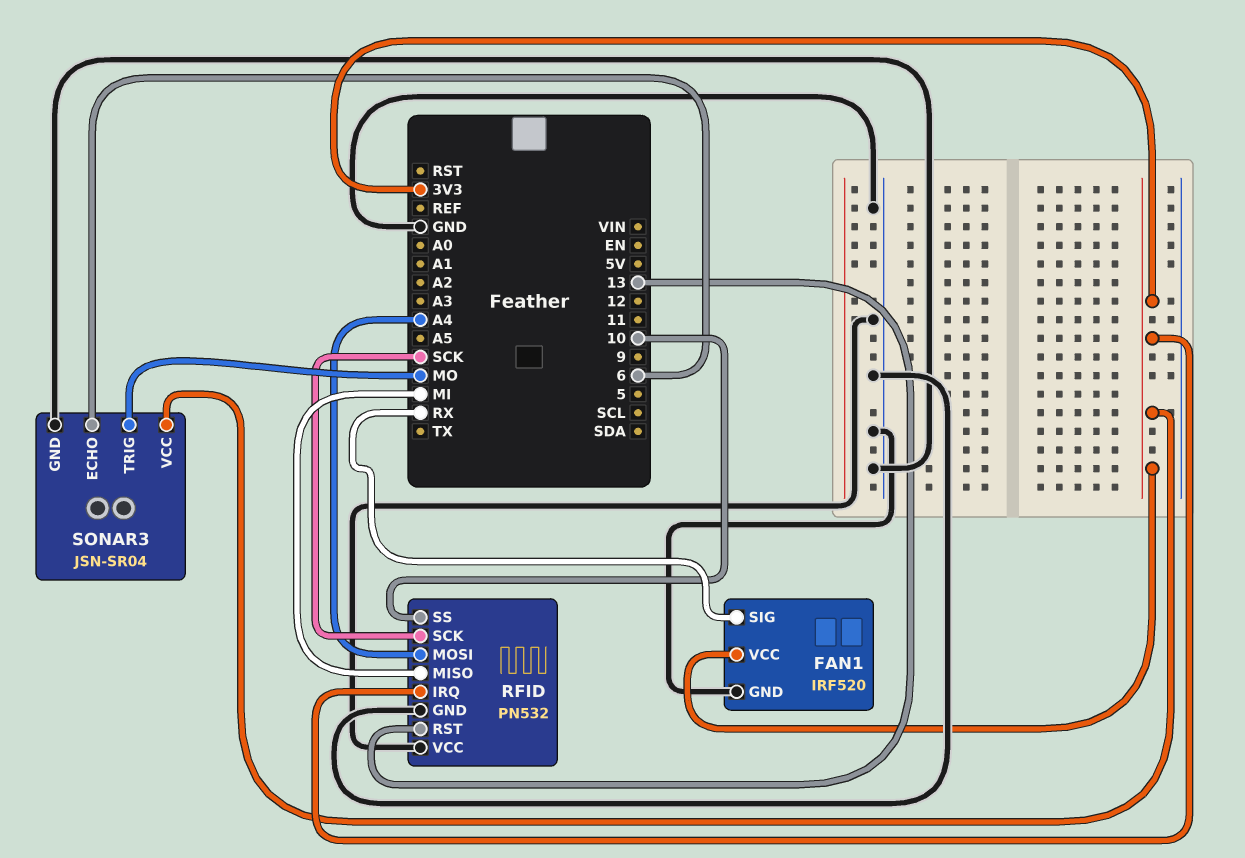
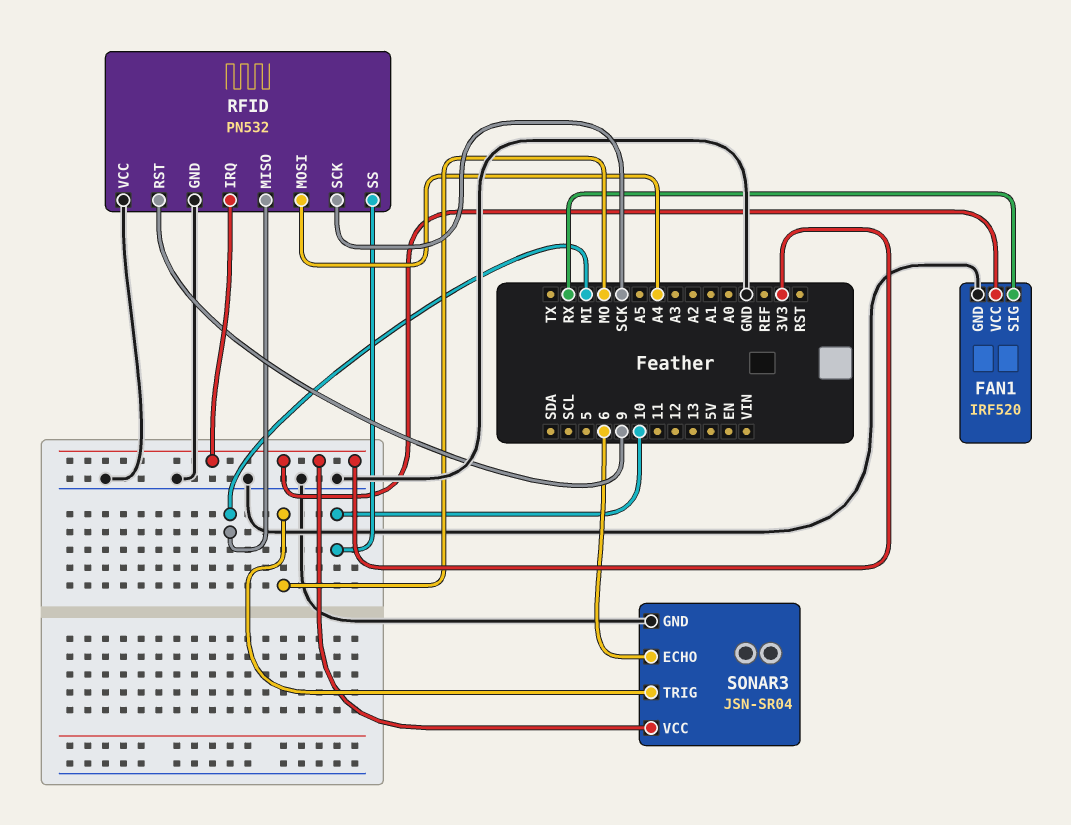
RFID pin RST: 13 -> 9

